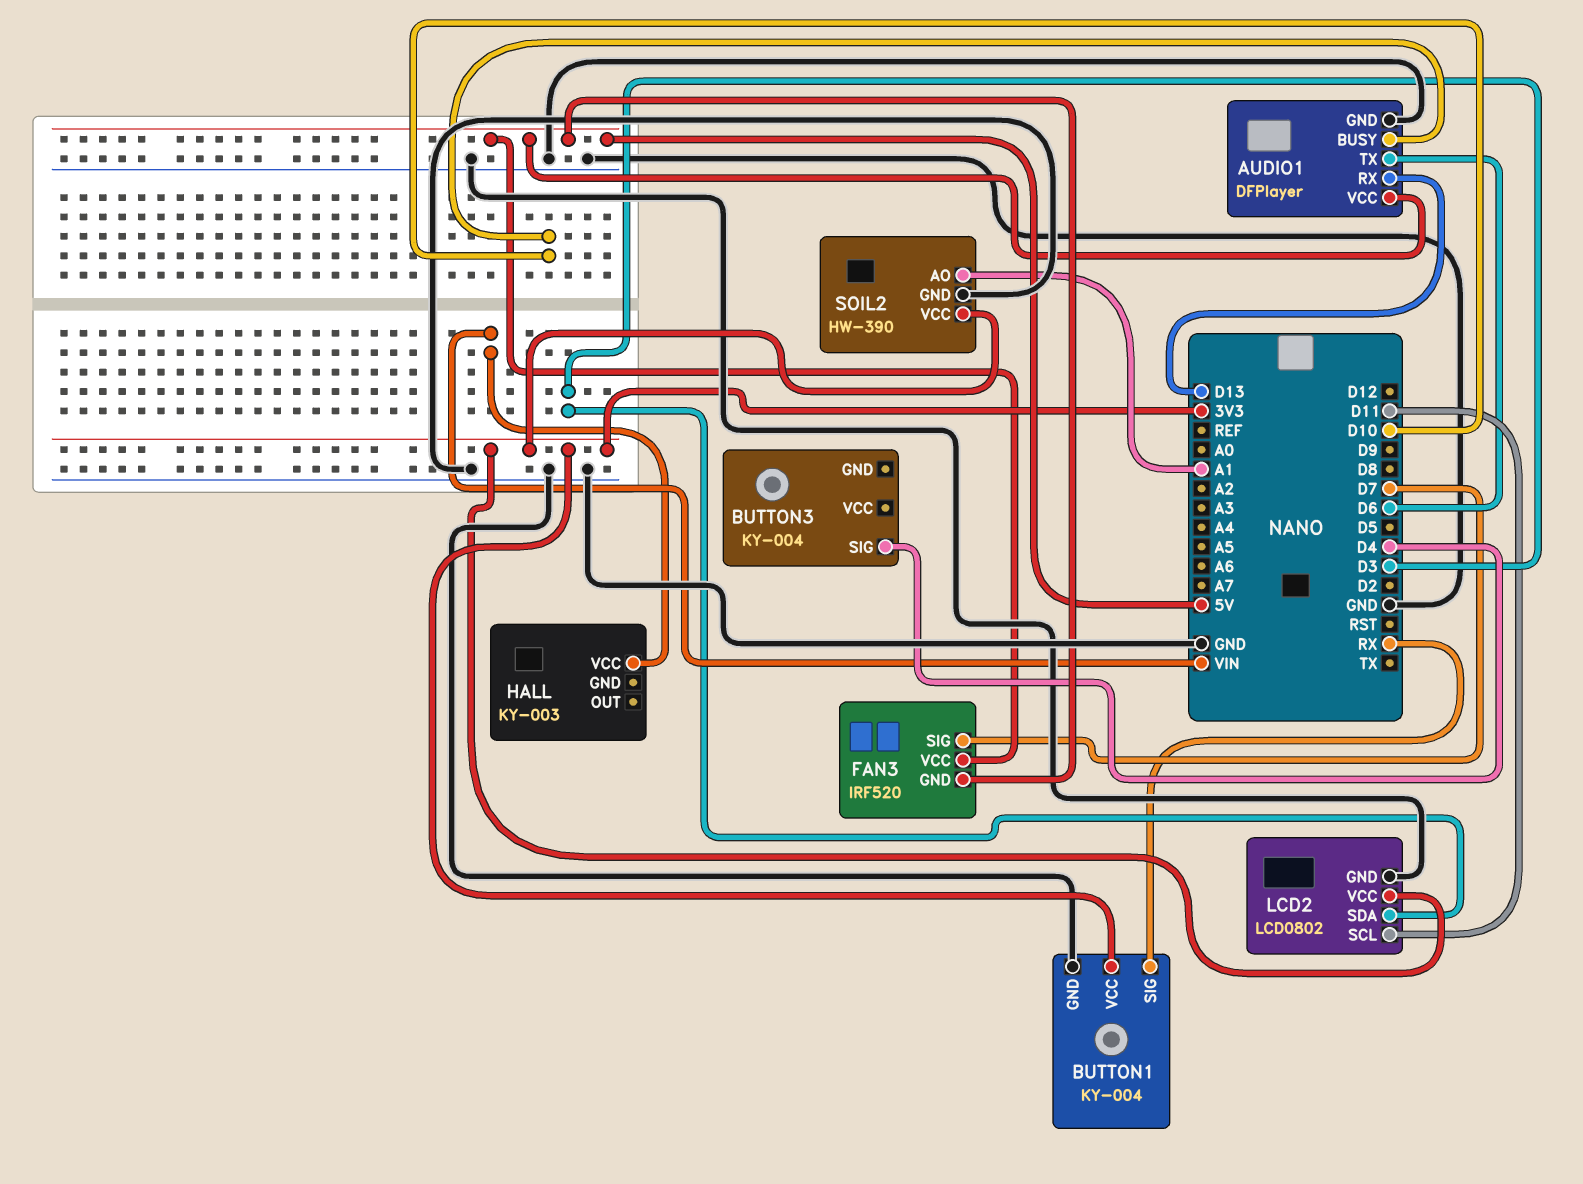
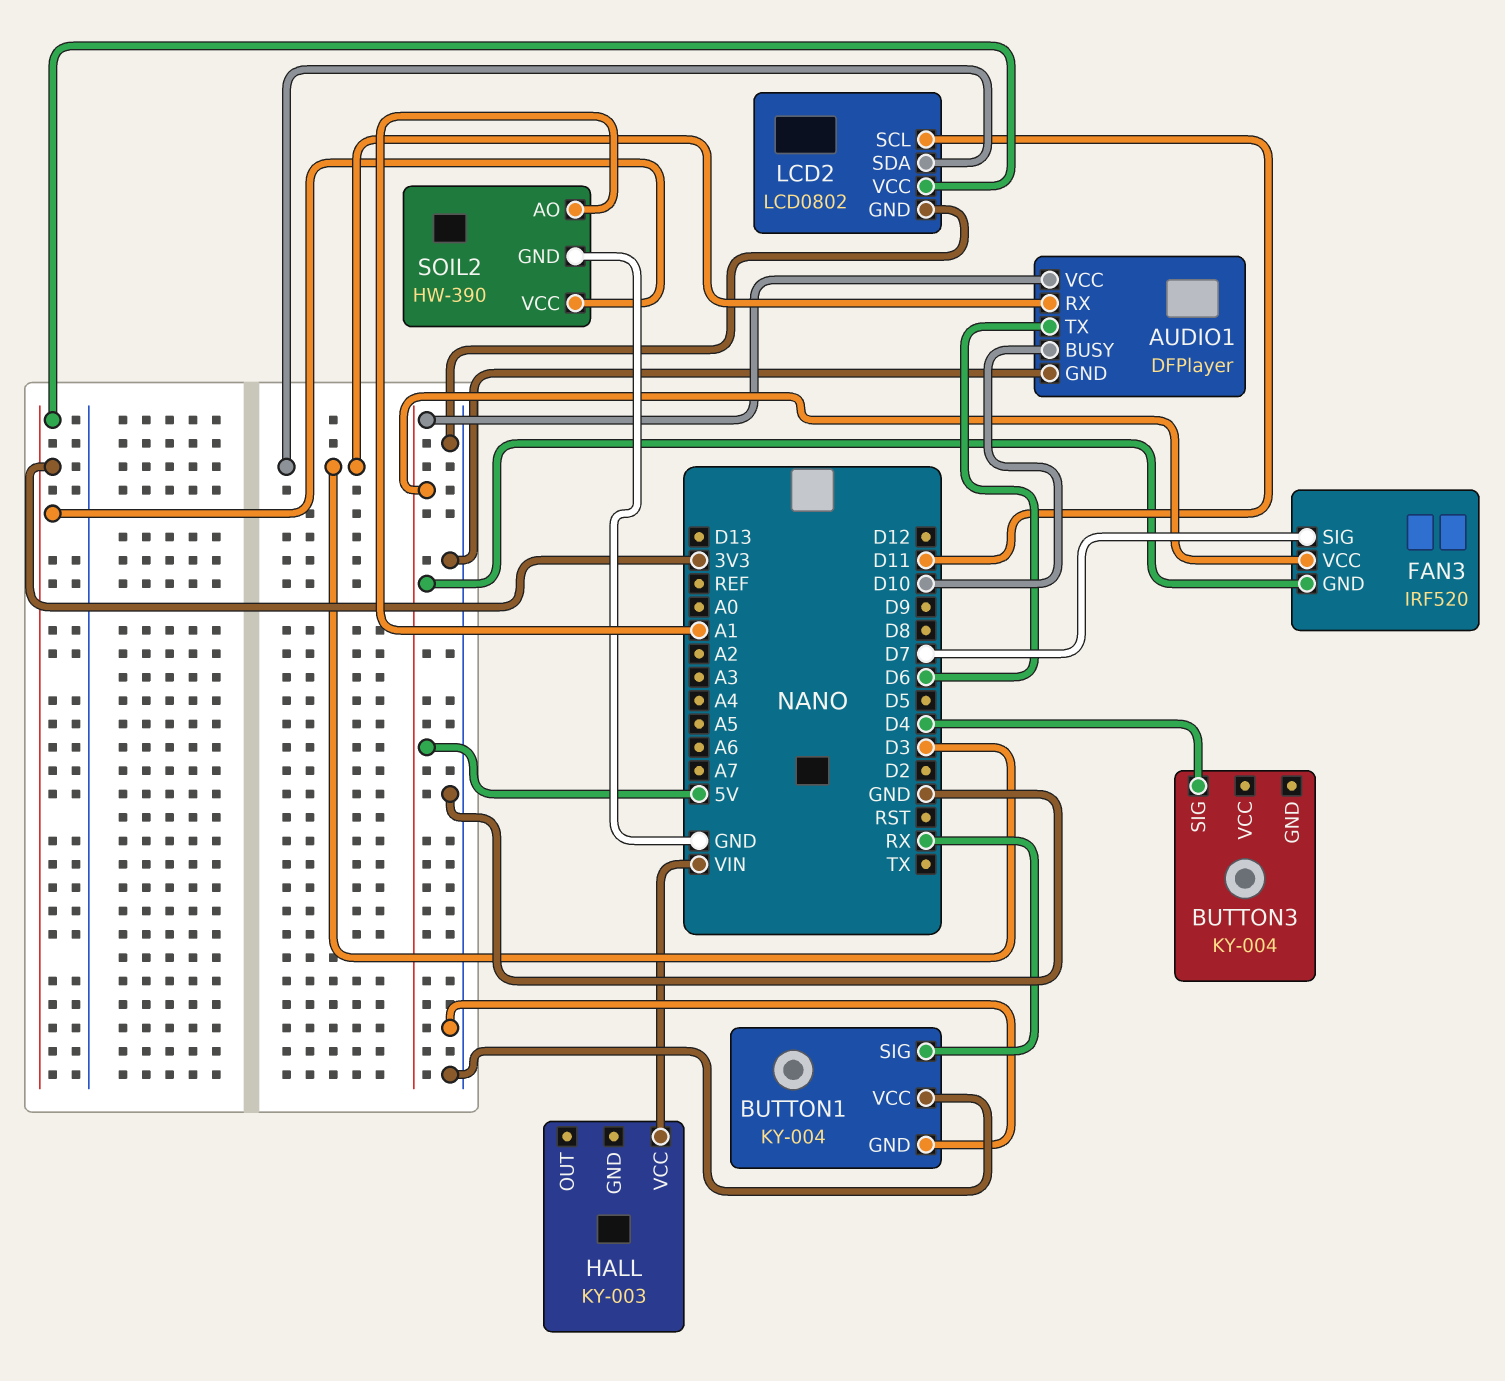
AUDIO1 pin RX: D13 -> D3
BUTTON1 pin VCC: 3V3 -> GND

